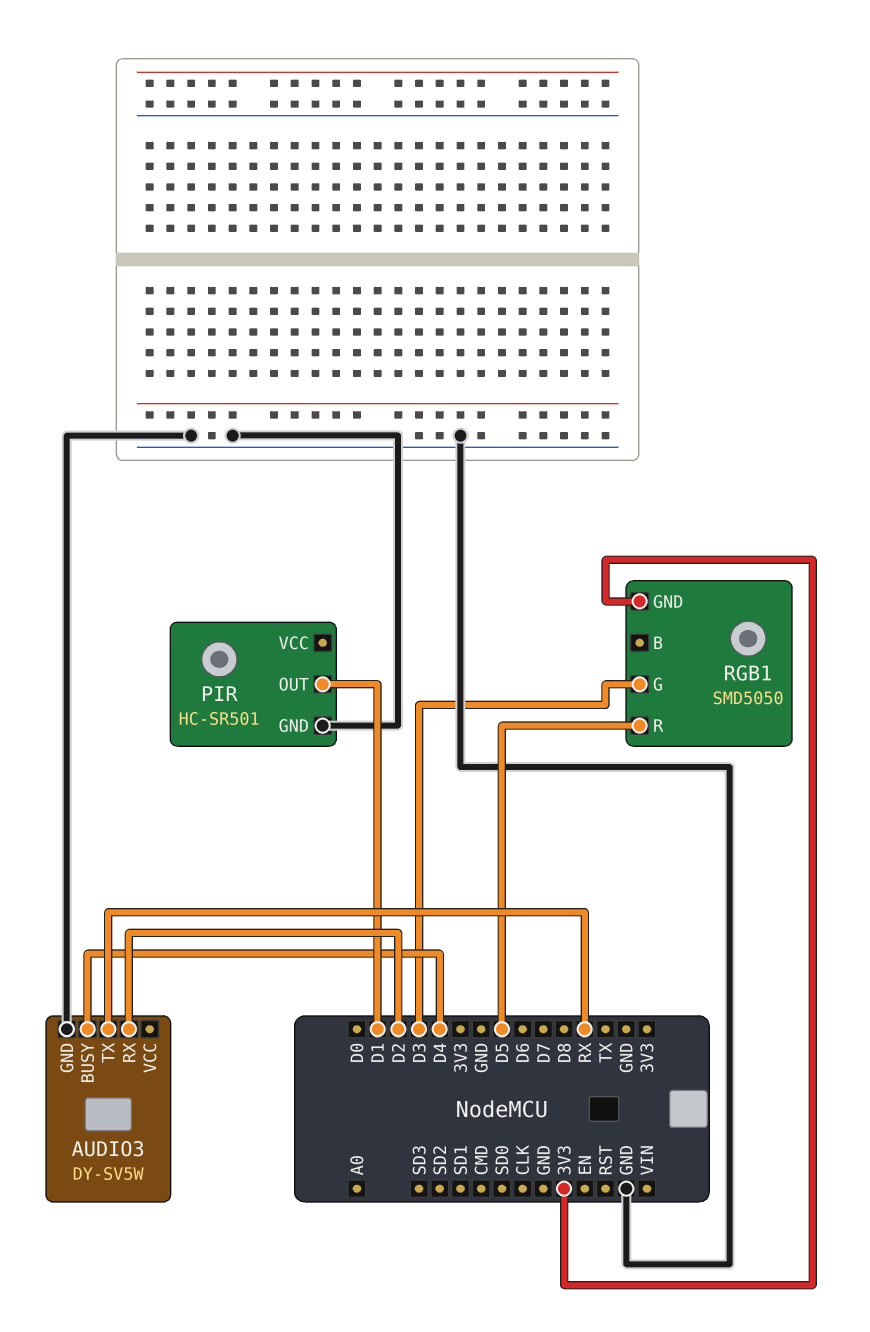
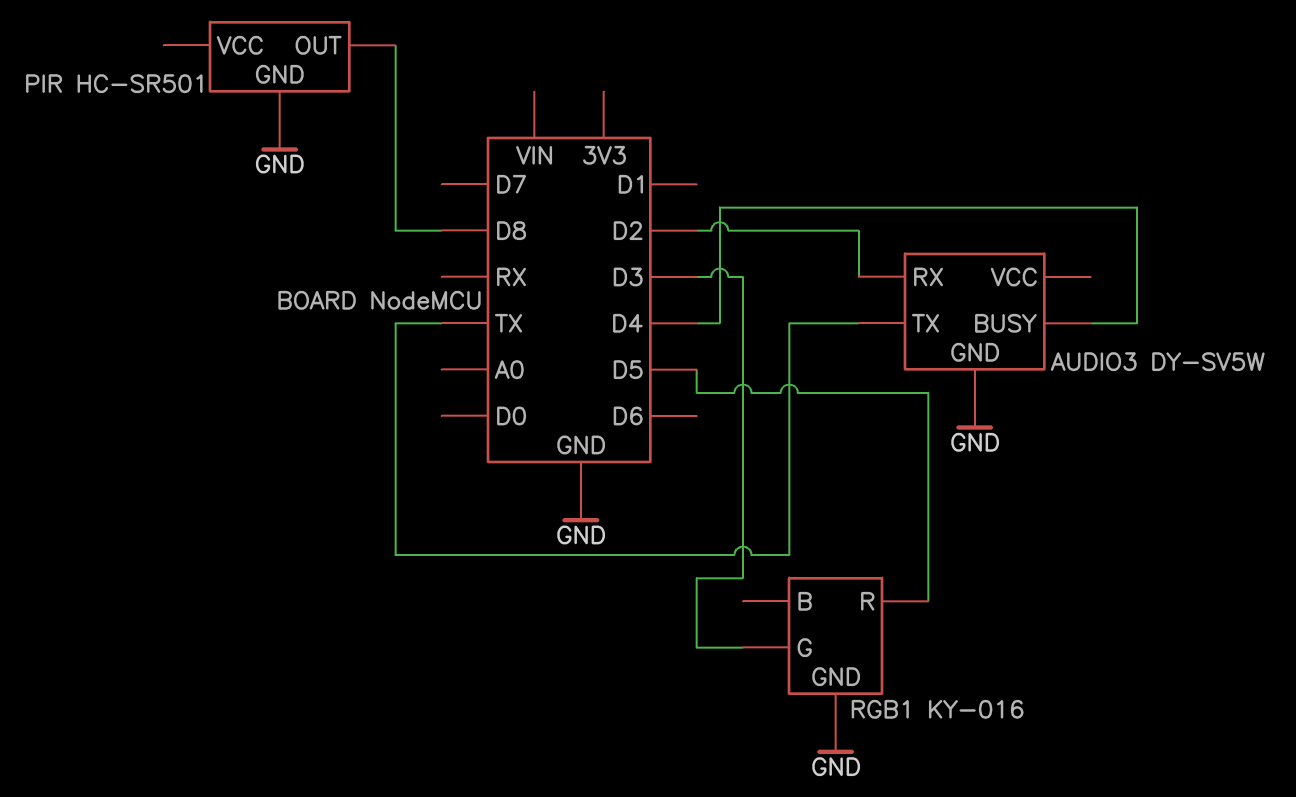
AUDIO3 pin TX: RX -> TX
PIR pin OUT: D1 -> D8
RGB1: SMD5050 -> KY-016
RGB1 pin GND: 3V3 -> GND

